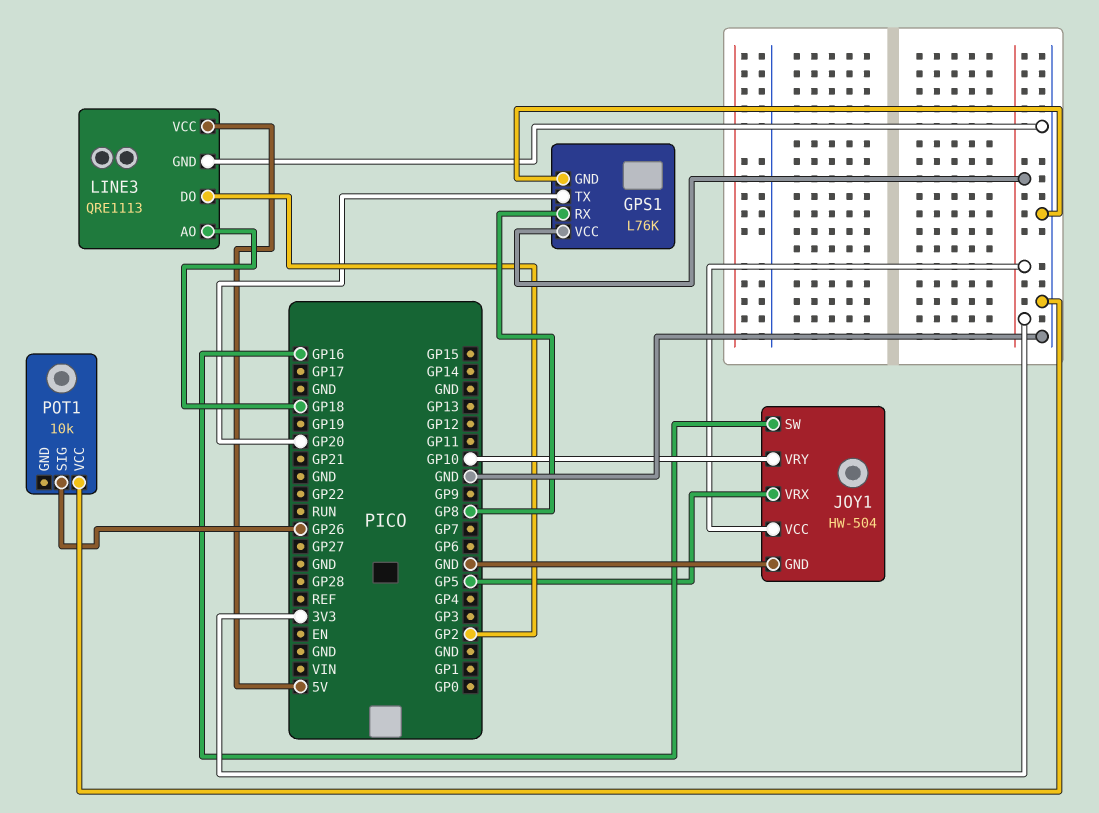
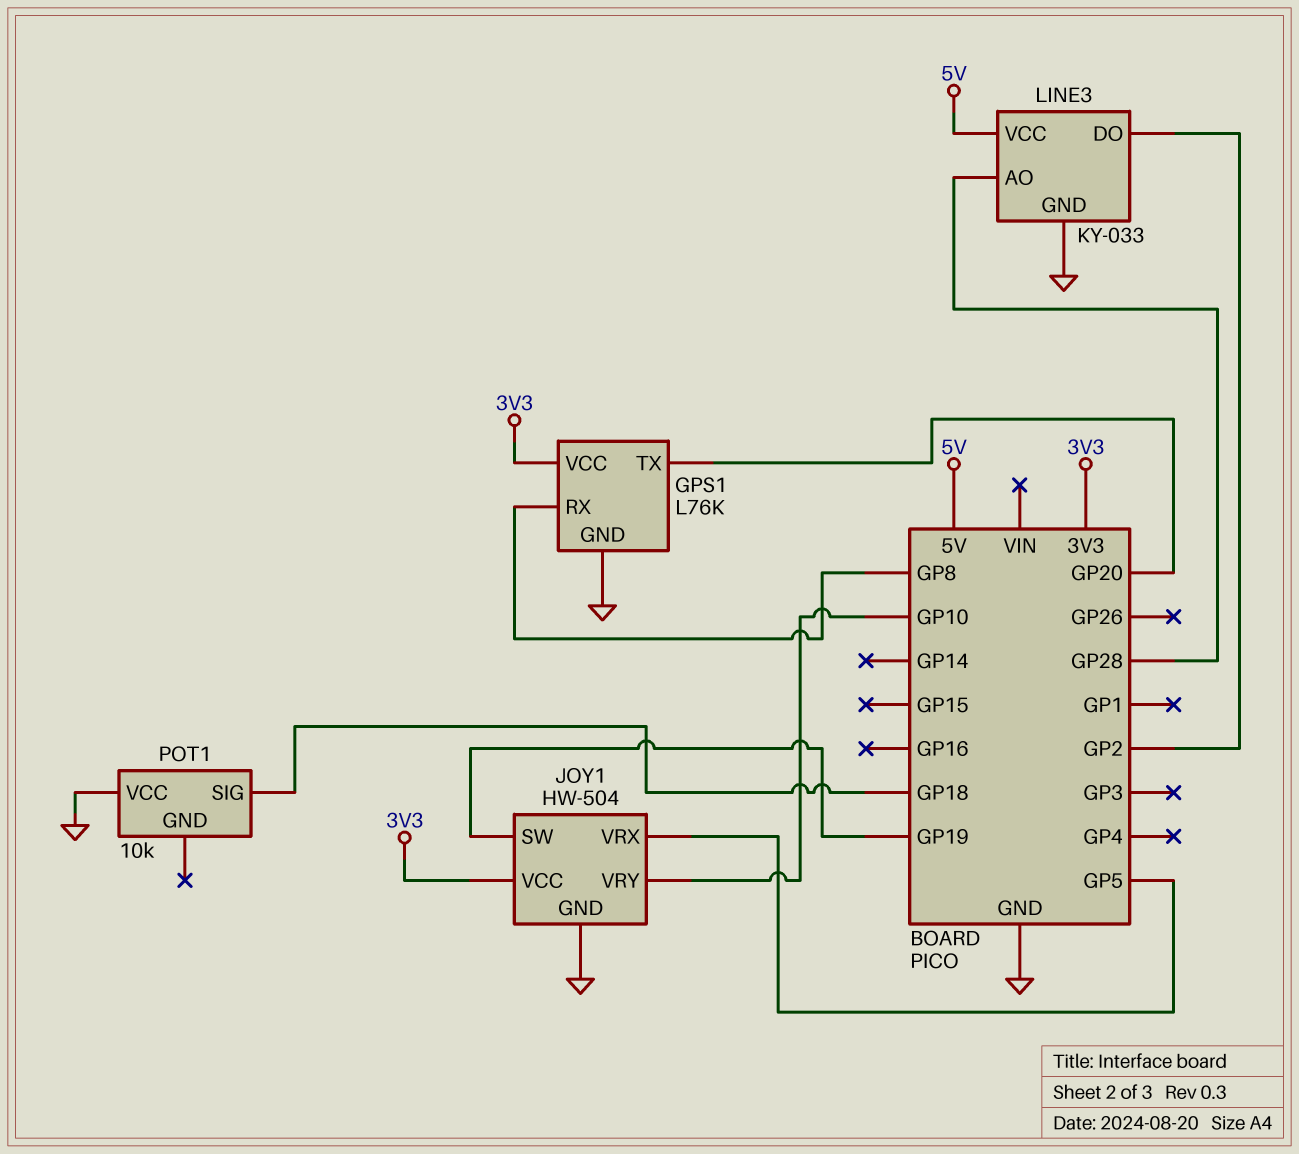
JOY1 pin SW: GP16 -> GP19
LINE3: QRE1113 -> KY-033
LINE3 pin AO: GP18 -> GP28
POT1 pin SIG: GP26 -> GP18

